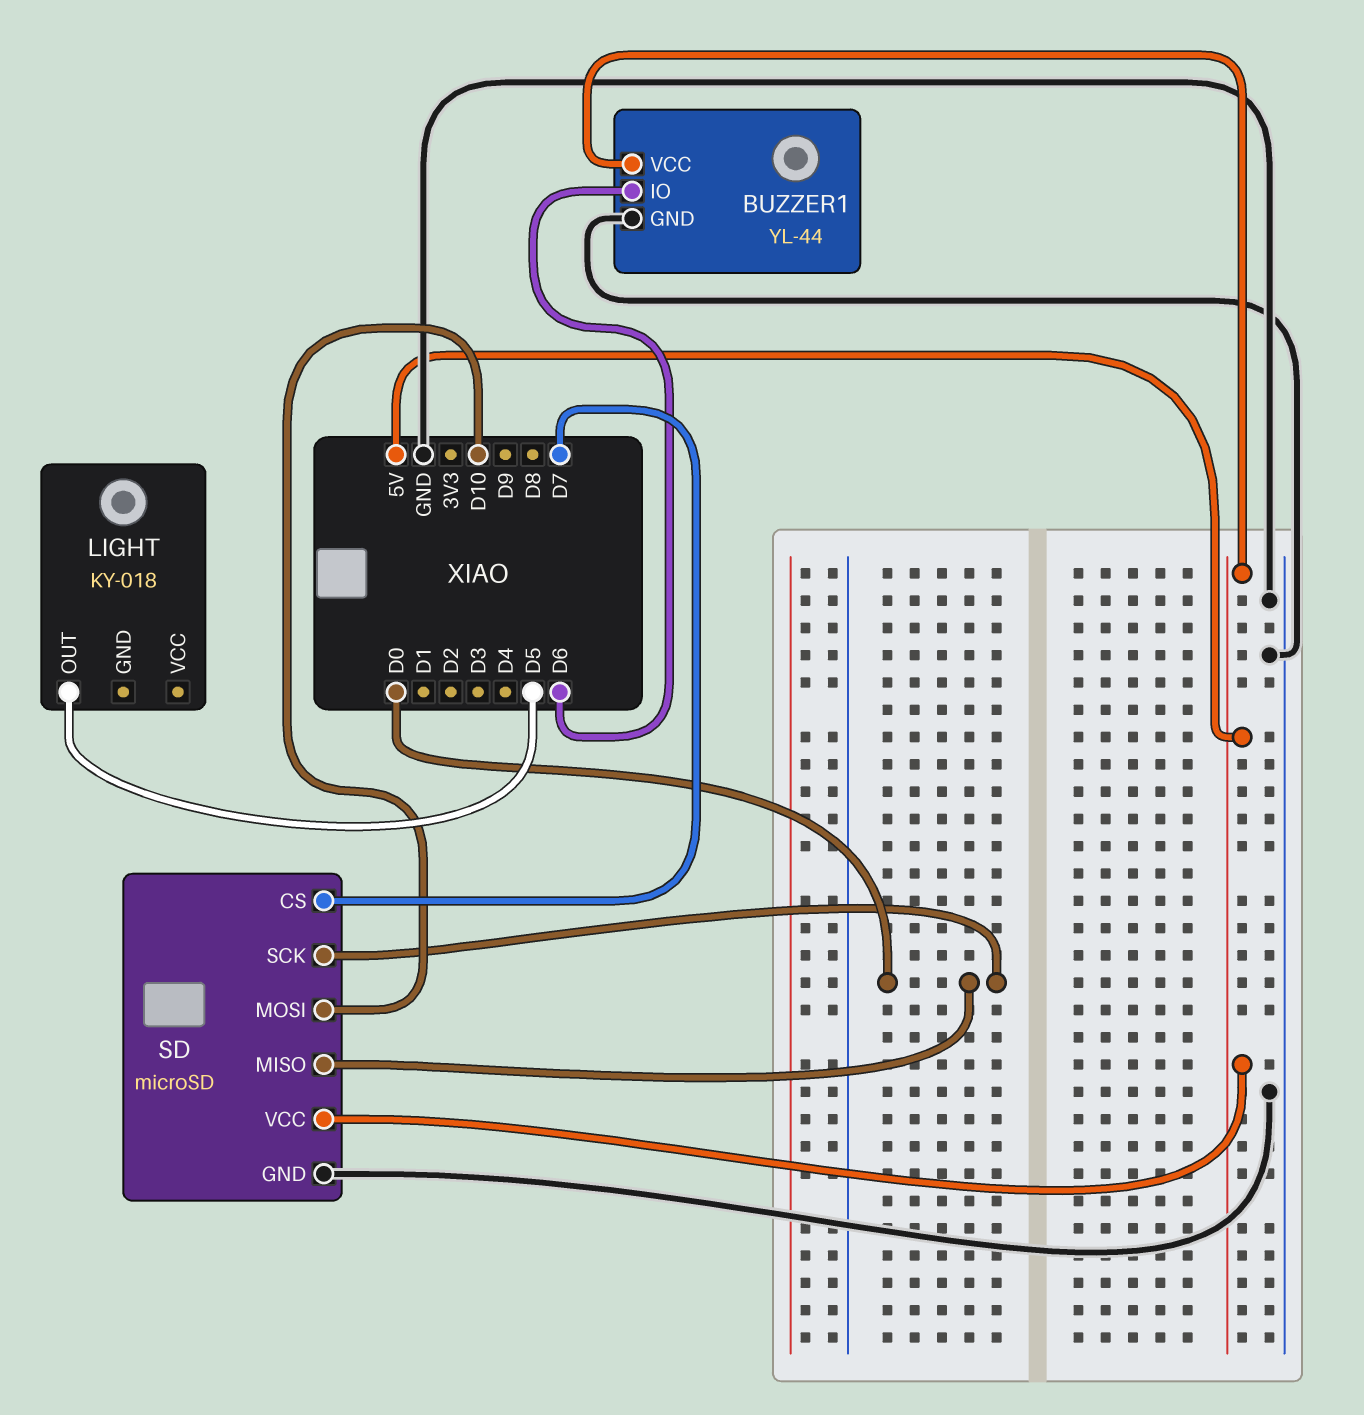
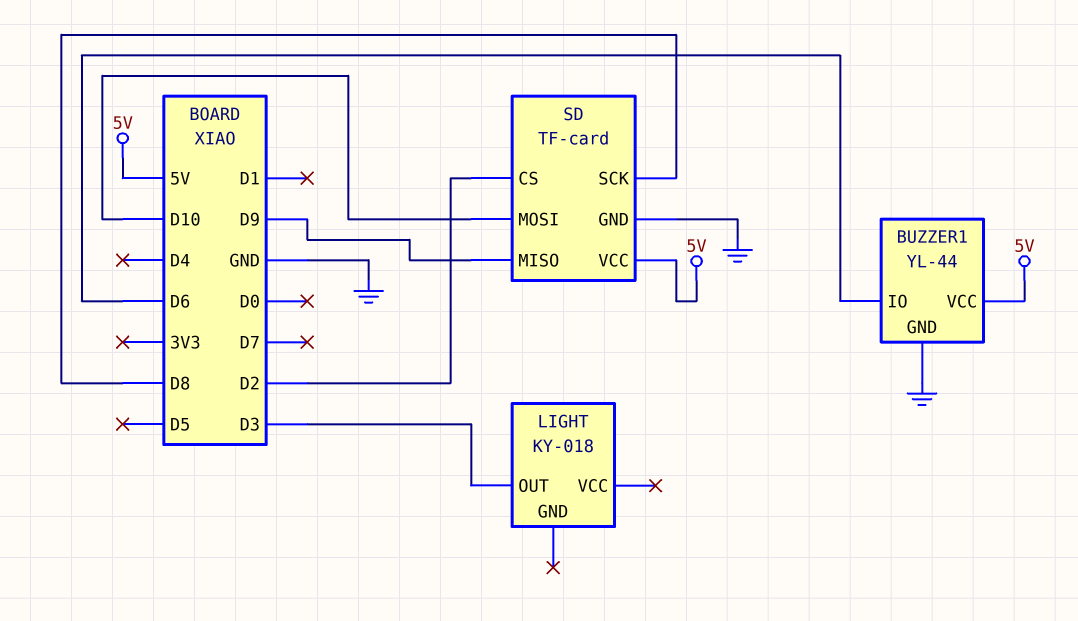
LIGHT pin OUT: D5 -> D3
SD: microSD -> TF-card
SD pin CS: D7 -> D2
SD pin MISO: D0 -> D9
SD pin SCK: D0 -> D8

